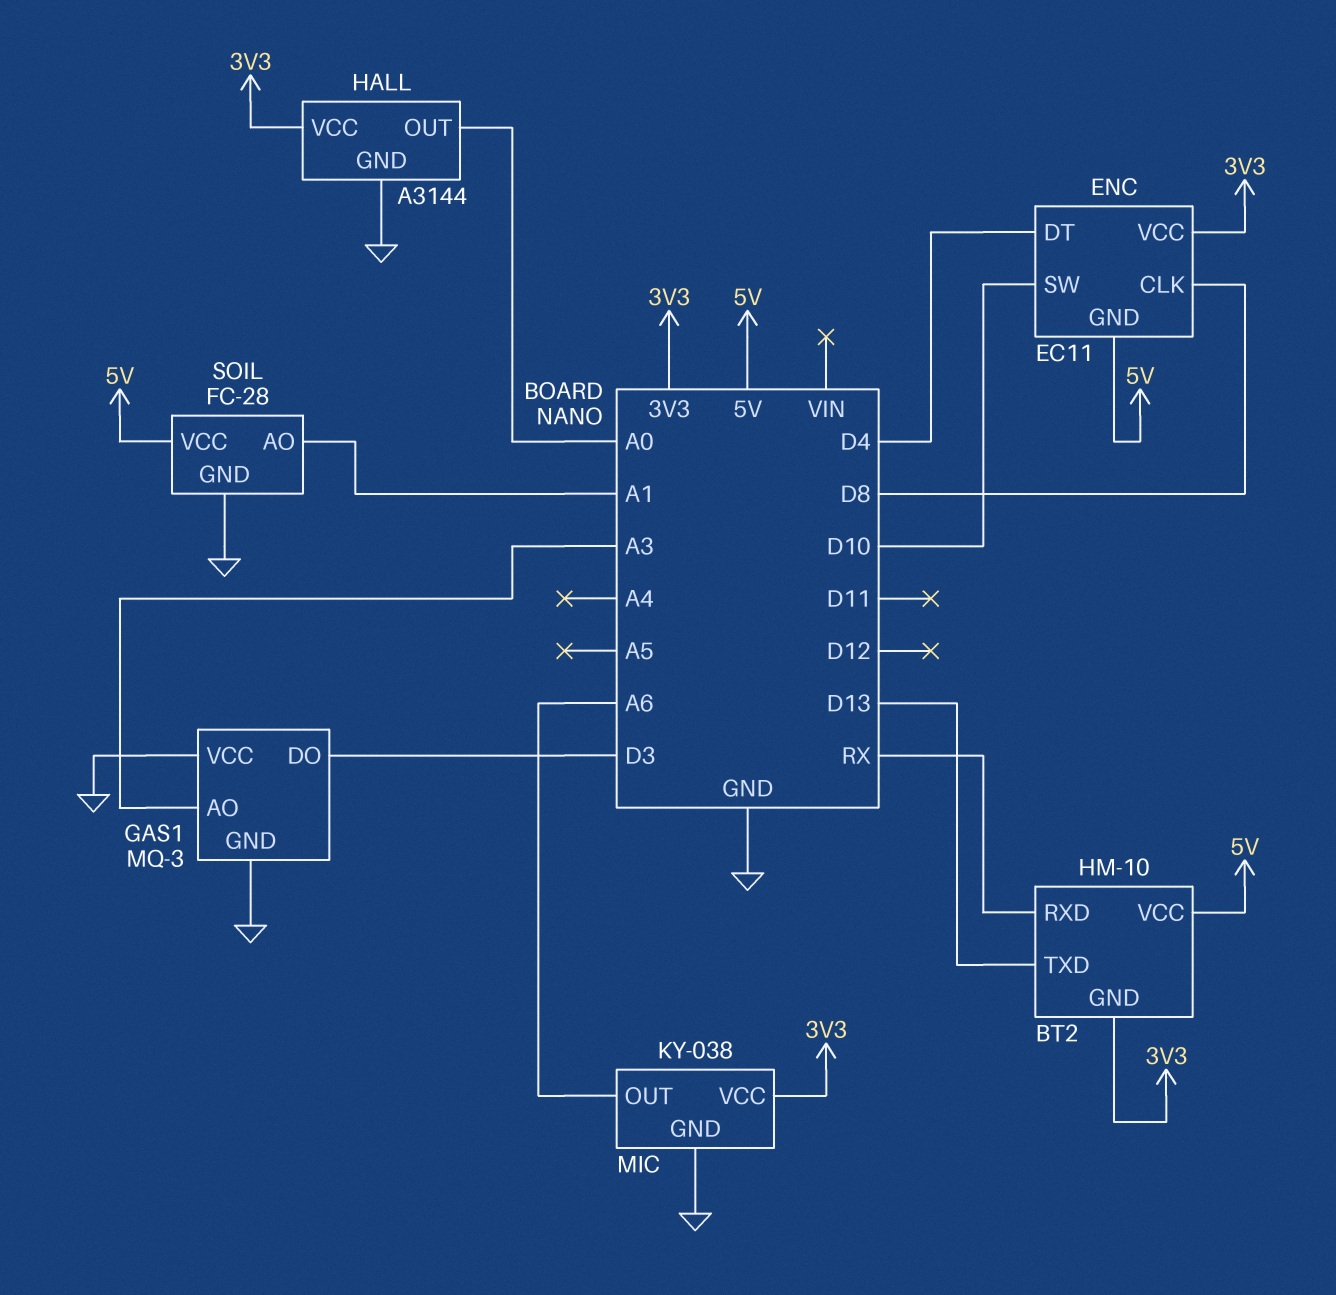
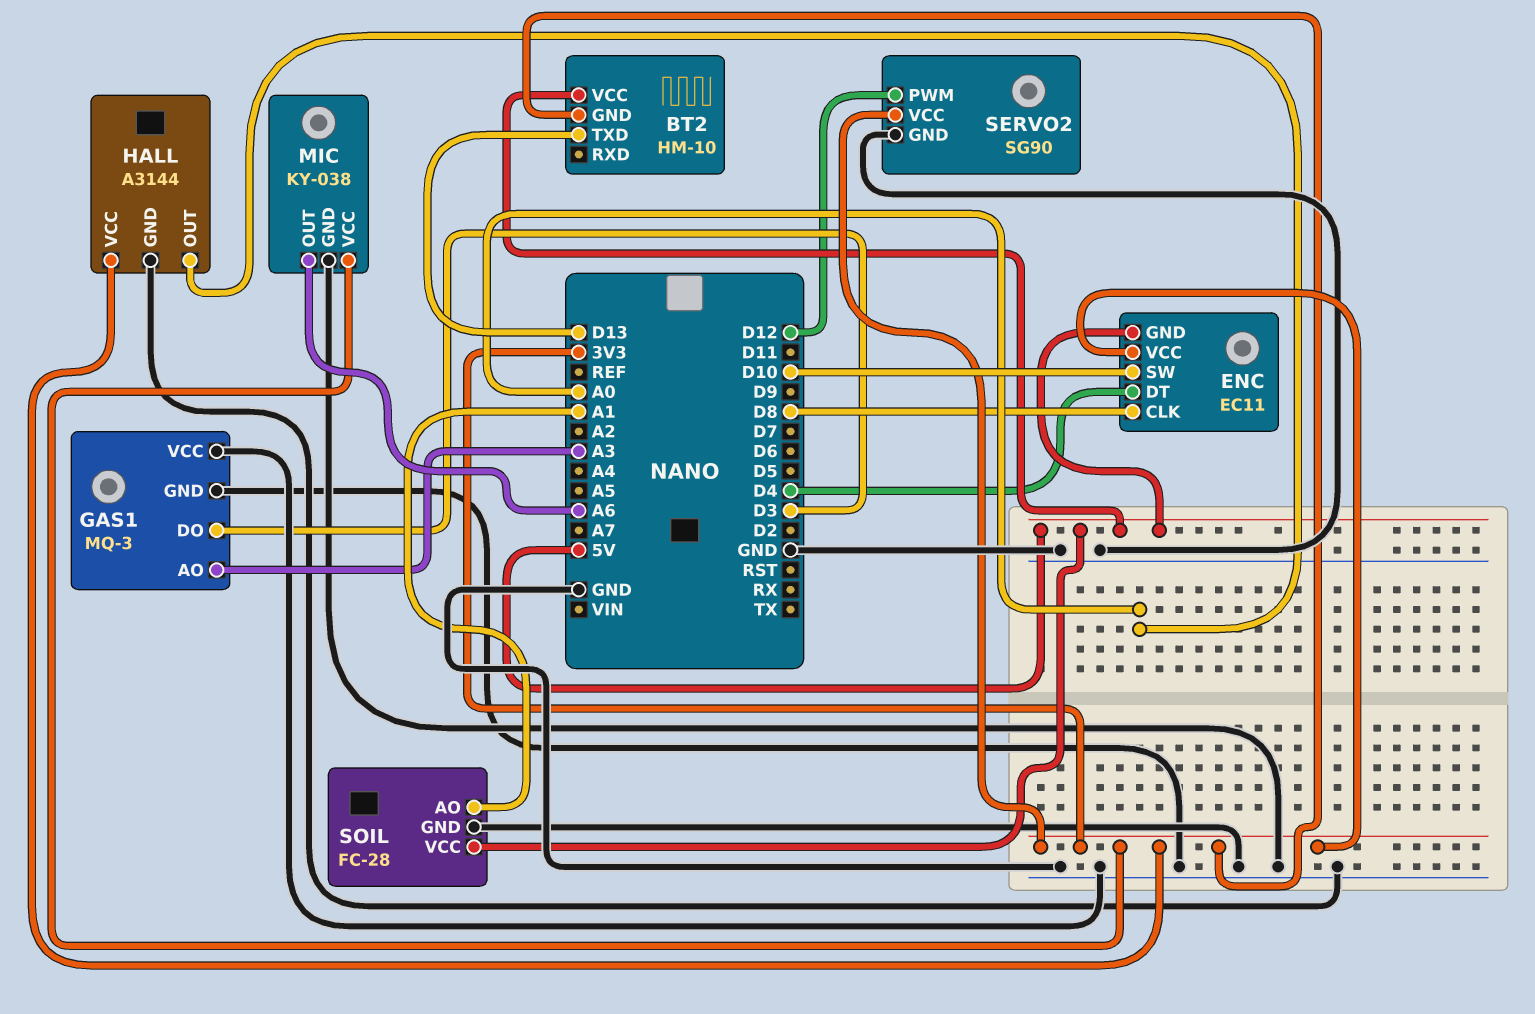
BT2 pin RXD: RX -> none
SERVO2: none -> SG90
SERVO2 pin GND: none -> GND
SERVO2 pin PWM: none -> D12
SERVO2 pin VCC: none -> 3V3

